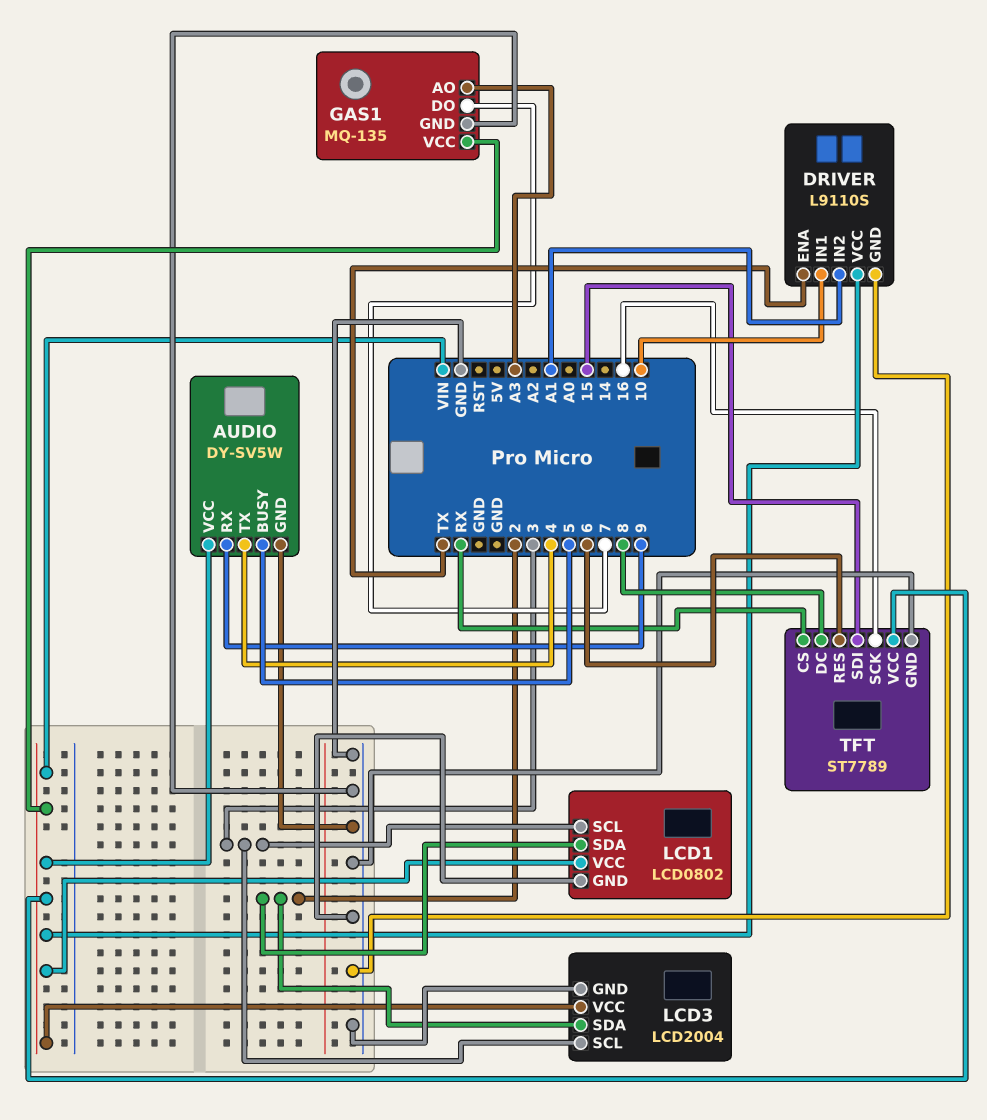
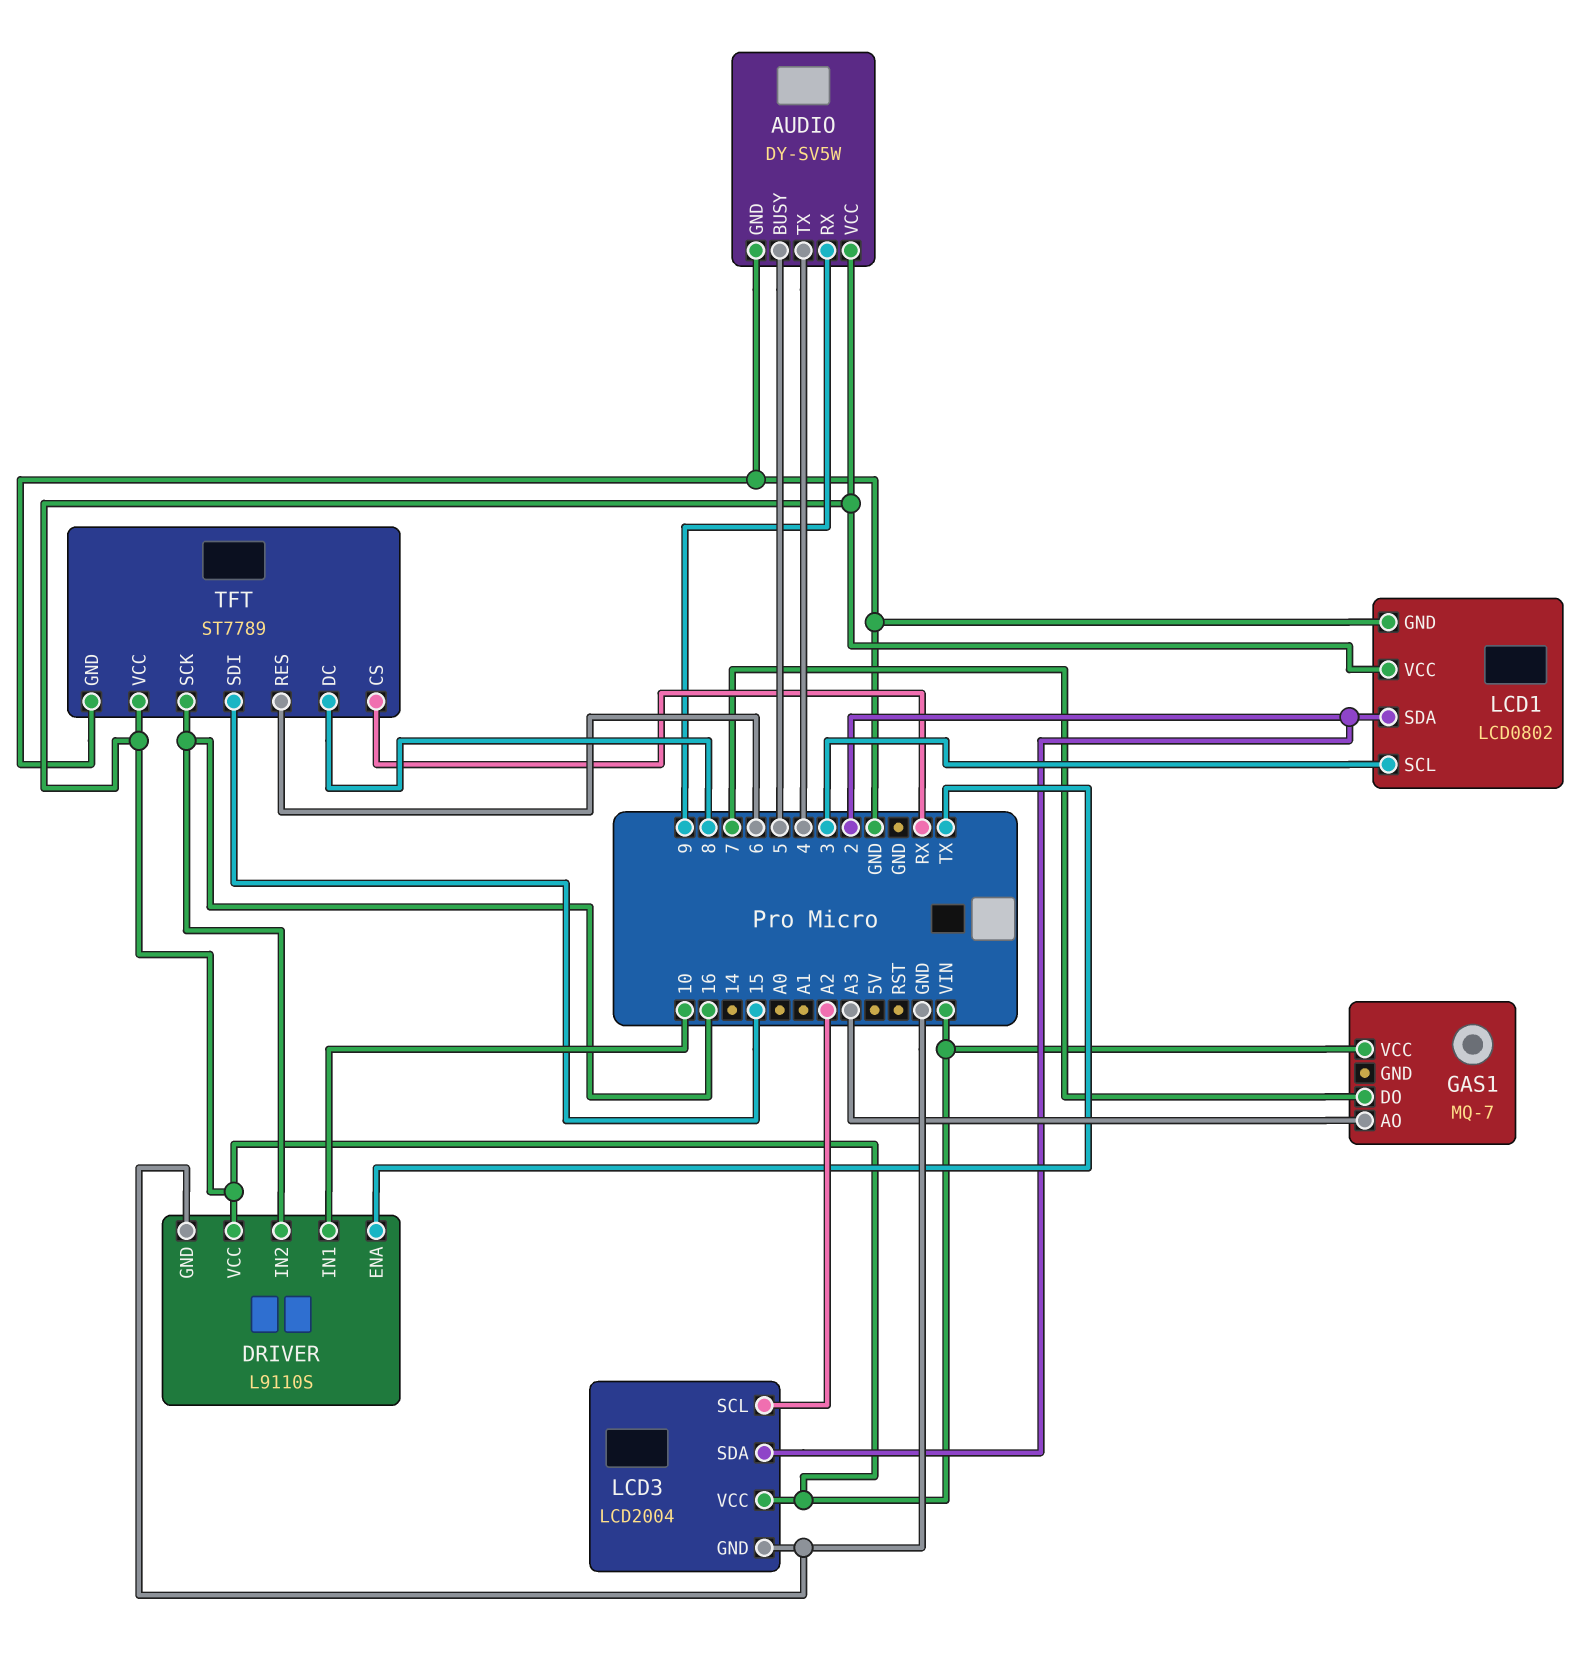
DRIVER pin IN2: A1 -> 16
GAS1: MQ-135 -> MQ-7
GAS1 pin GND: GND -> none
LCD3 pin SCL: 3 -> A2

